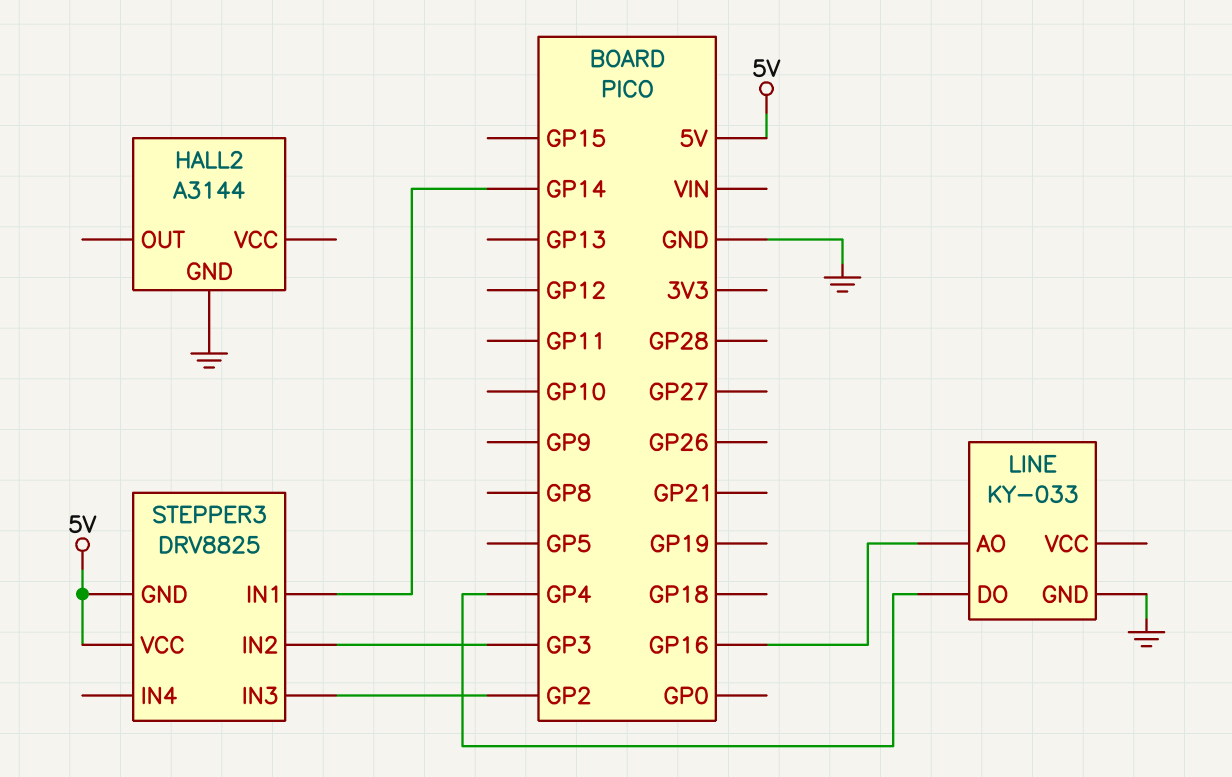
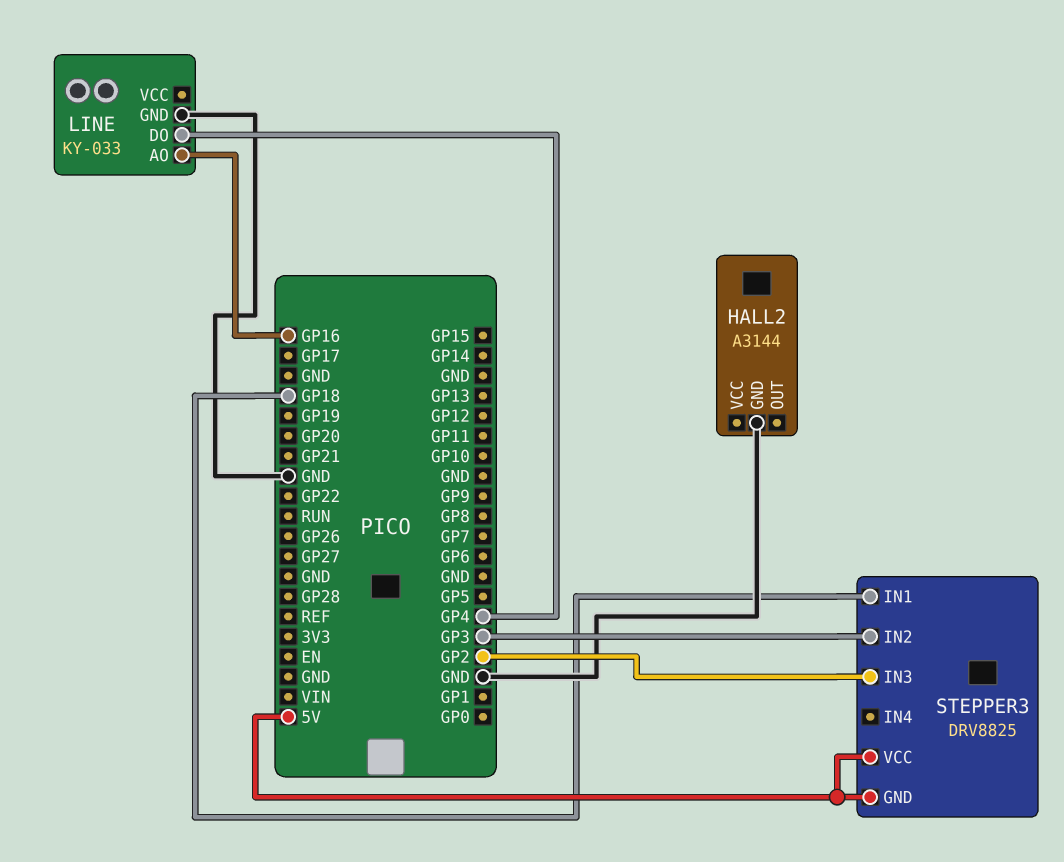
STEPPER3 pin IN1: GP14 -> GP18

